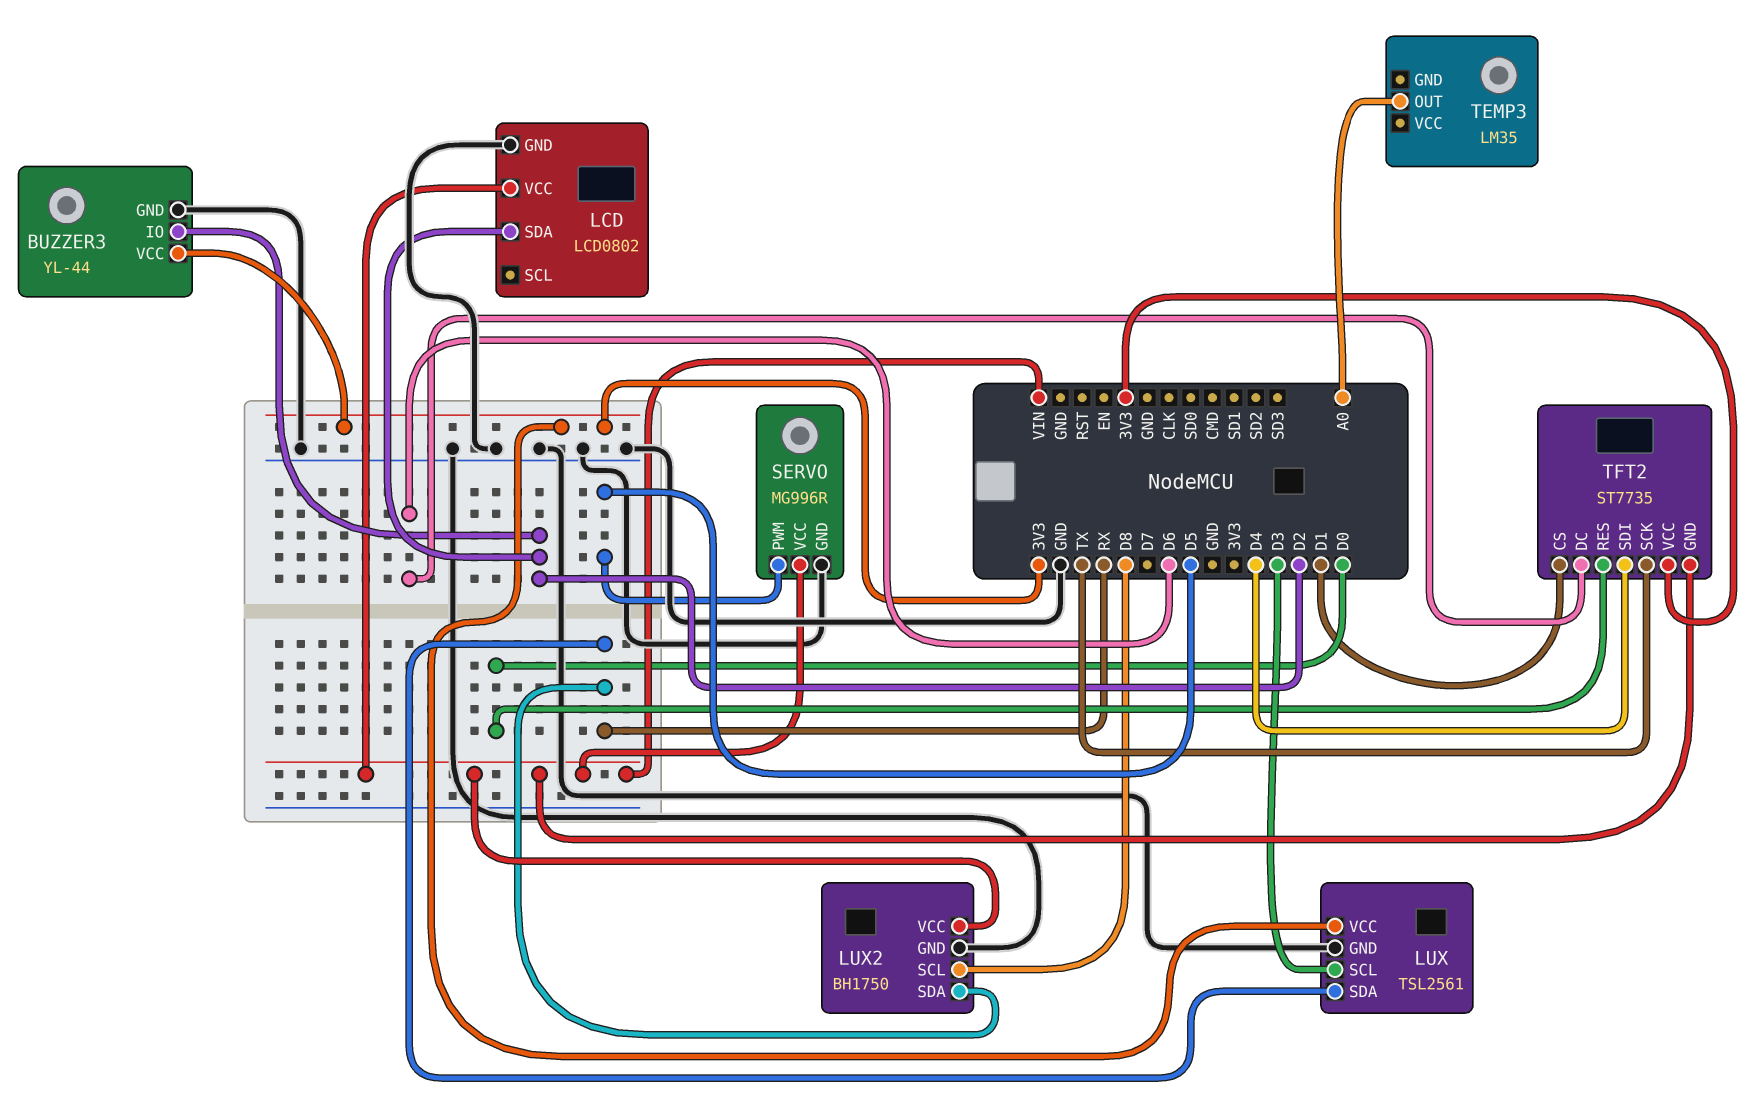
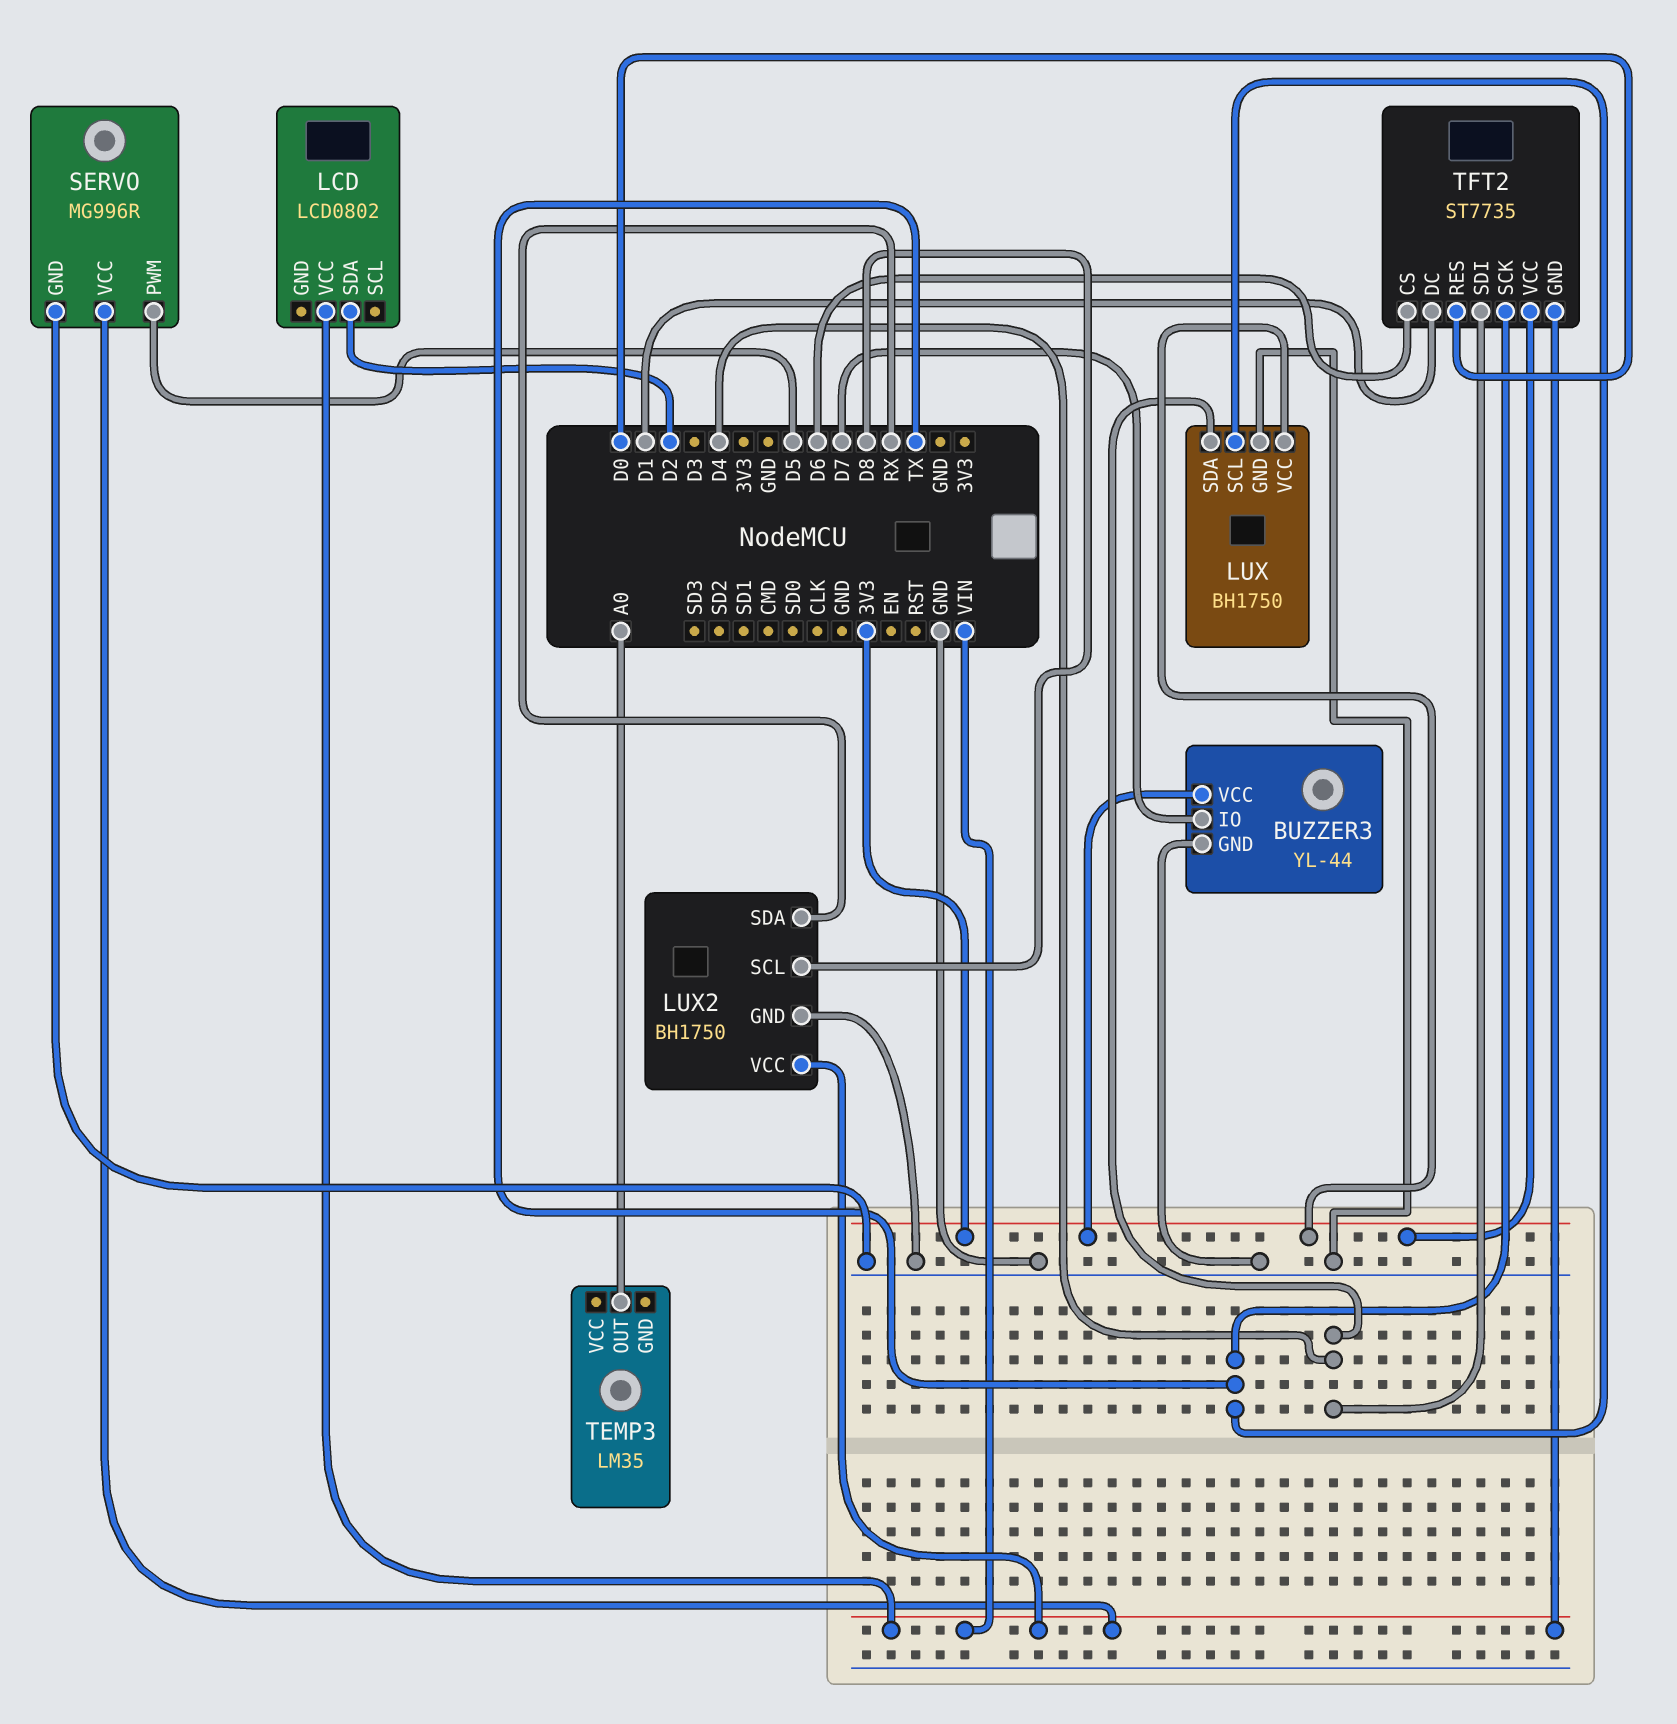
BUZZER3 pin IO: D2 -> D7
LCD pin GND: GND -> none
LUX: TSL2561 -> BH1750
LUX pin SCL: D3 -> TX
LUX pin SDA: RX -> D4
TFT2 pin CS: D1 -> D6
TFT2 pin DC: D6 -> D1

